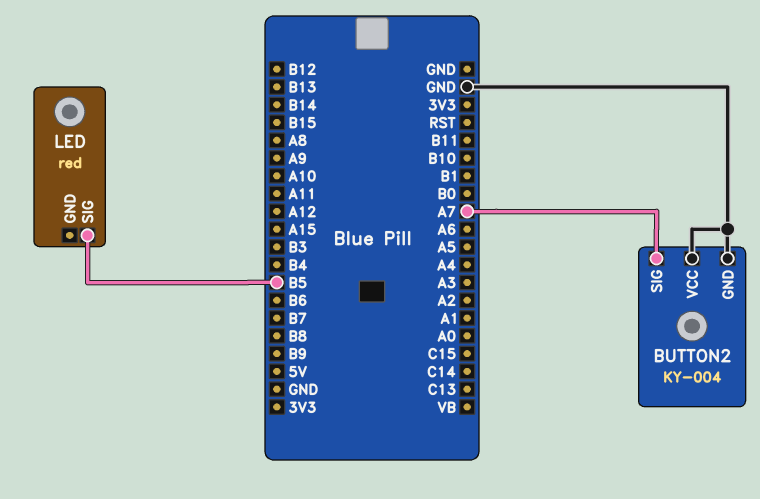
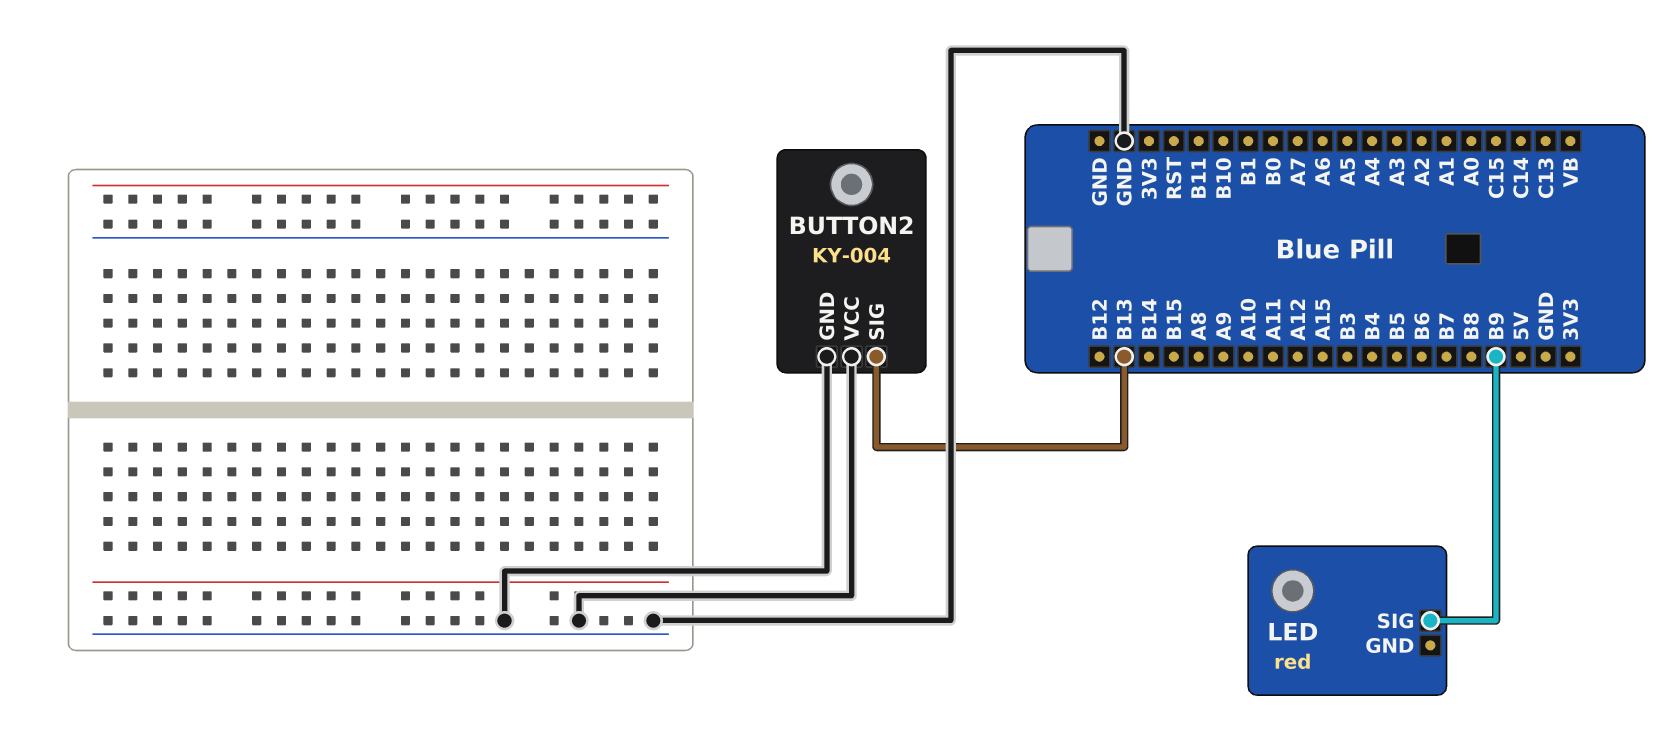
BUTTON2 pin SIG: A7 -> B13
LED pin SIG: B5 -> B9

